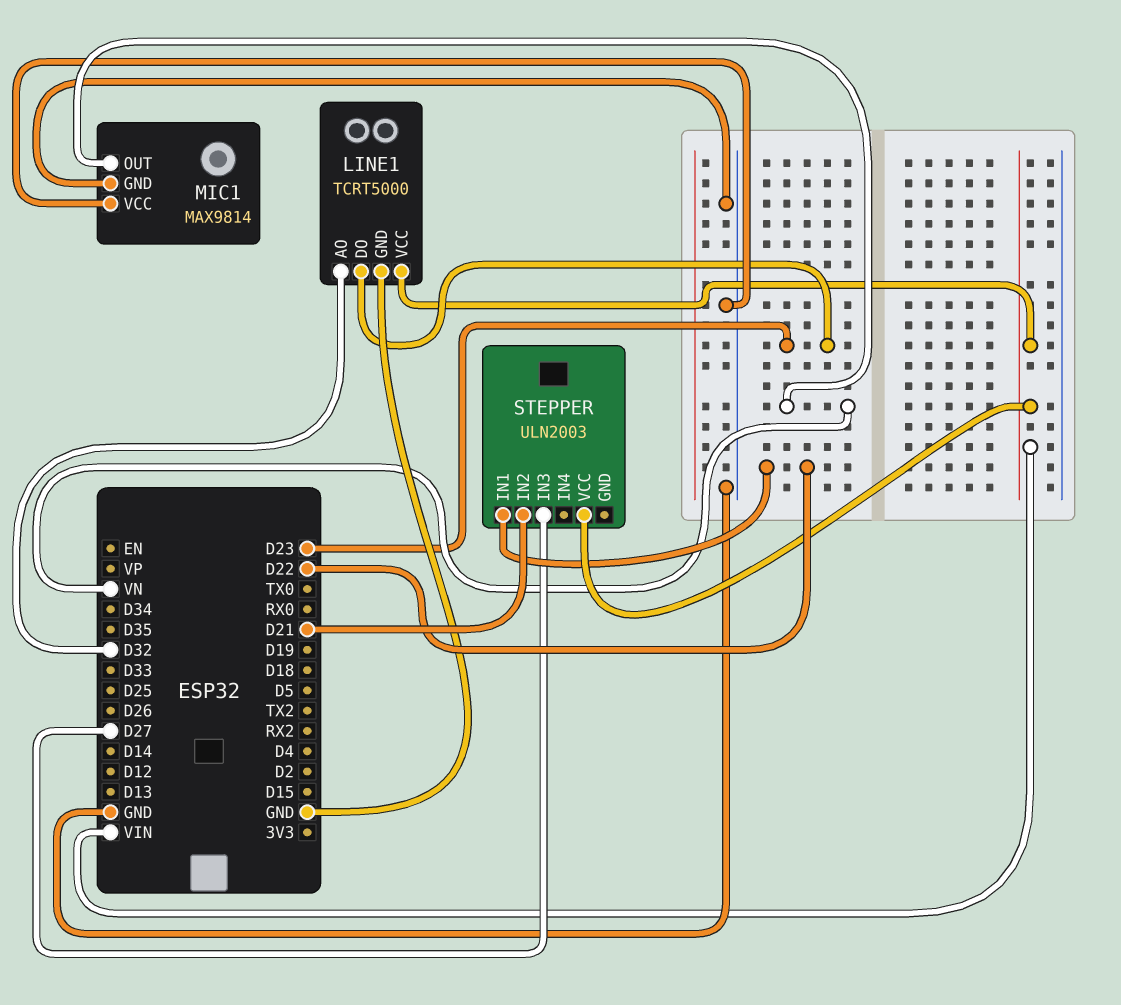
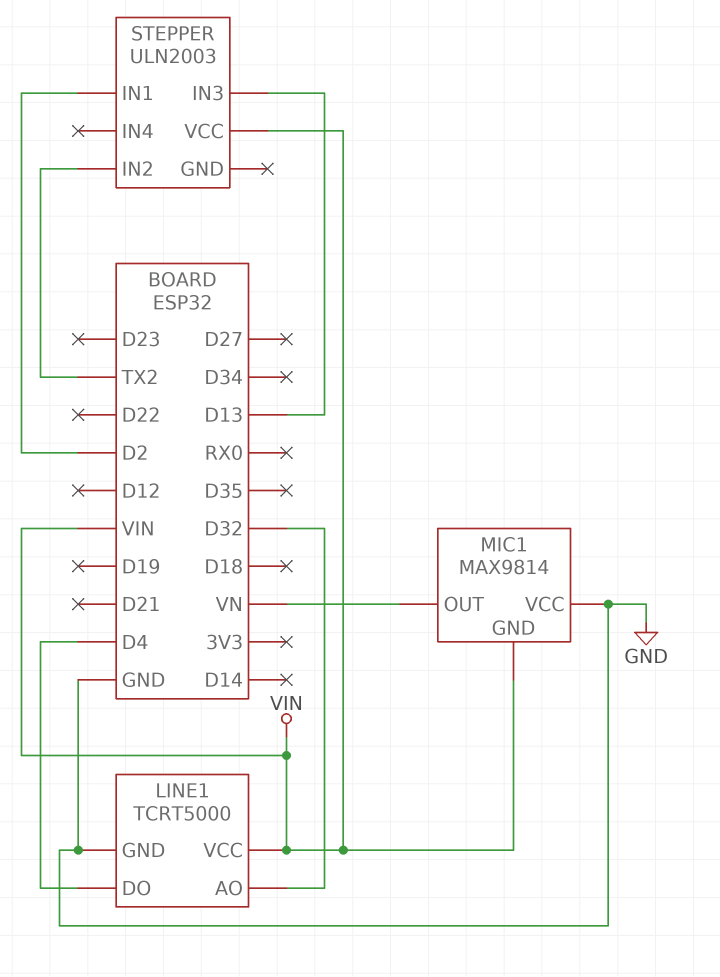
LINE1 pin DO: D23 -> D4
MIC1 pin GND: GND -> VIN
STEPPER pin IN1: D22 -> D2
STEPPER pin IN2: D21 -> TX2
STEPPER pin IN3: D27 -> D13

